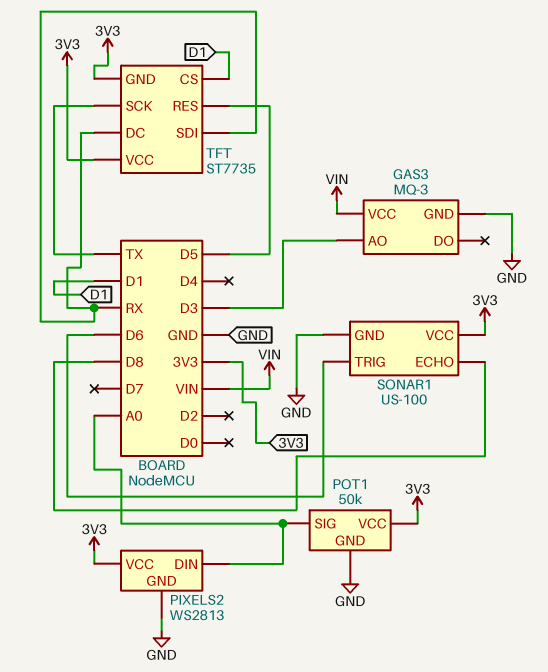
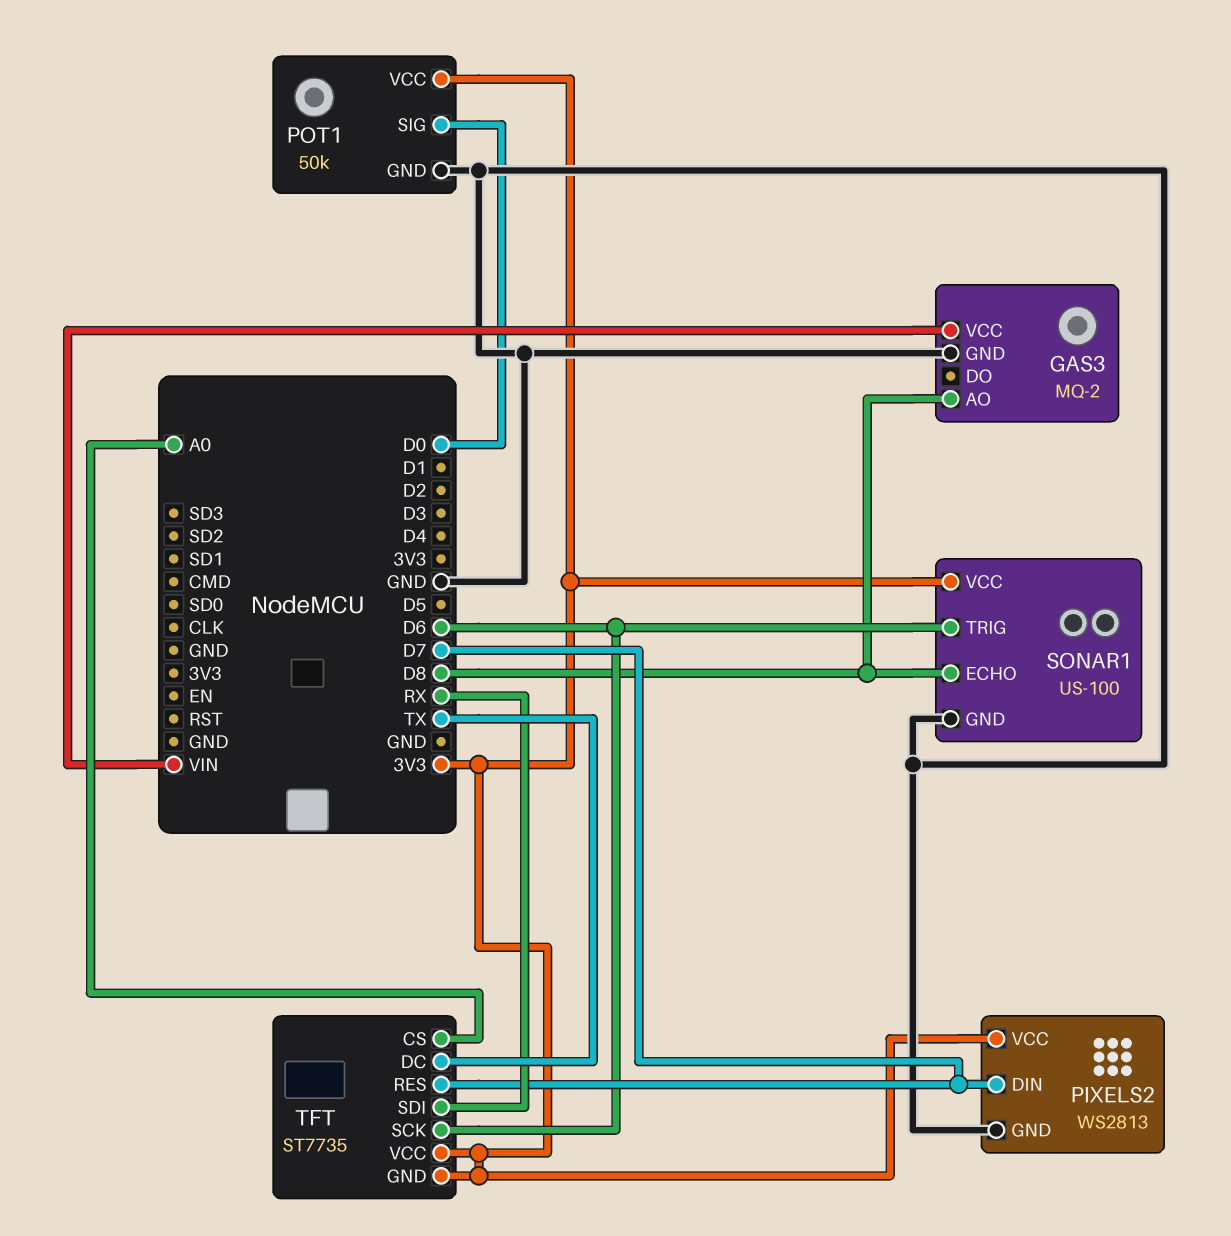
GAS3: MQ-3 -> MQ-2
GAS3 pin AO: D3 -> D8
PIXELS2 pin DIN: A0 -> D7
POT1 pin SIG: A0 -> D0
TFT pin CS: D1 -> A0
TFT pin DC: RX -> TX
TFT pin RES: D5 -> D7
TFT pin SCK: TX -> D6

